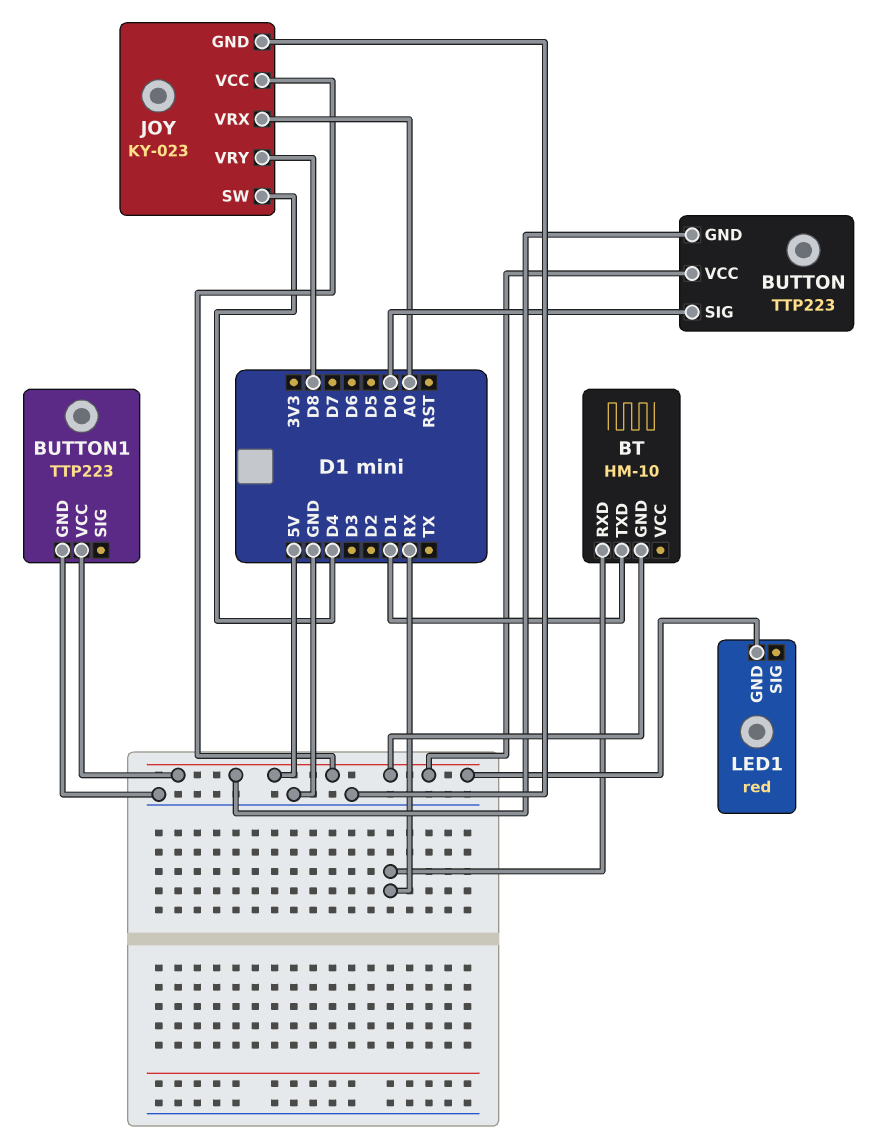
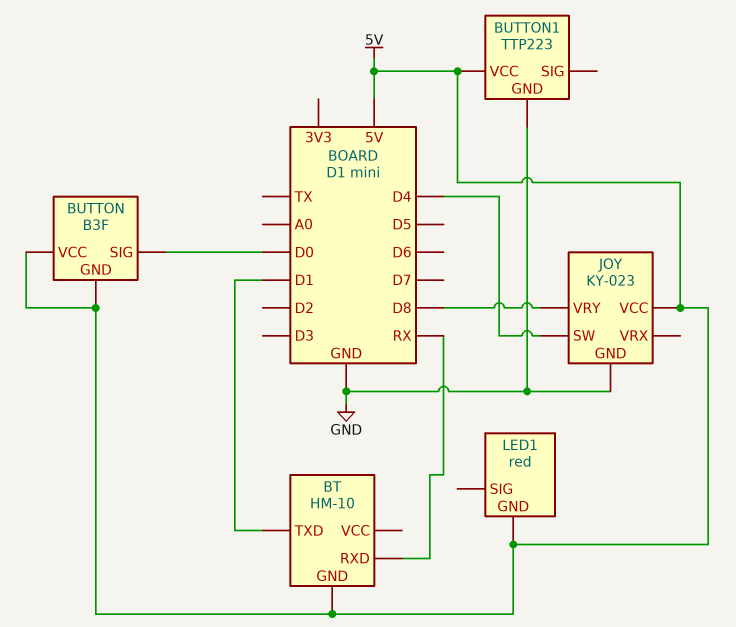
BUTTON: TTP223 -> B3F
JOY pin VRX: A0 -> none

